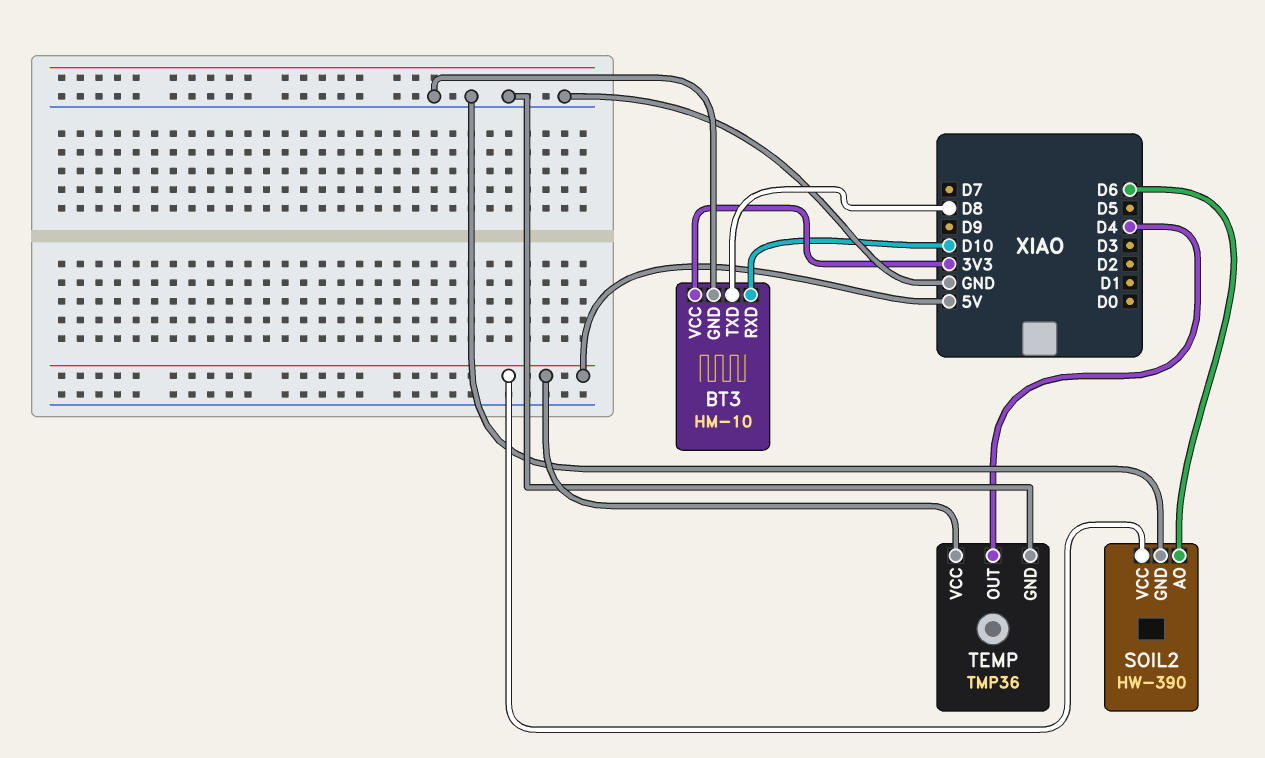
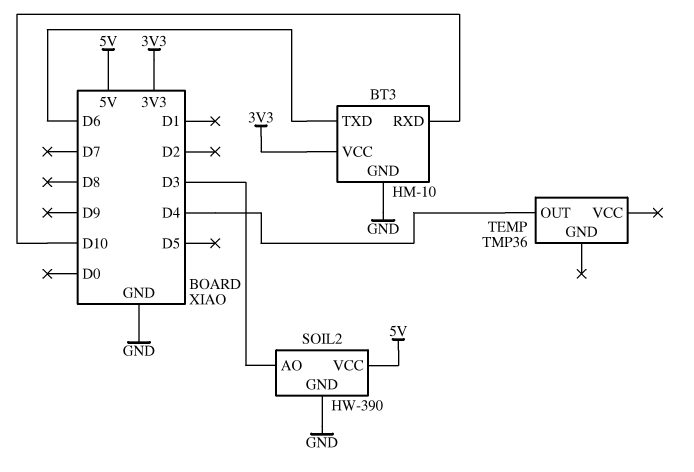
BT3 pin TXD: D8 -> D6
SOIL2 pin AO: D6 -> D3
TEMP pin GND: GND -> none
TEMP pin VCC: 5V -> none

